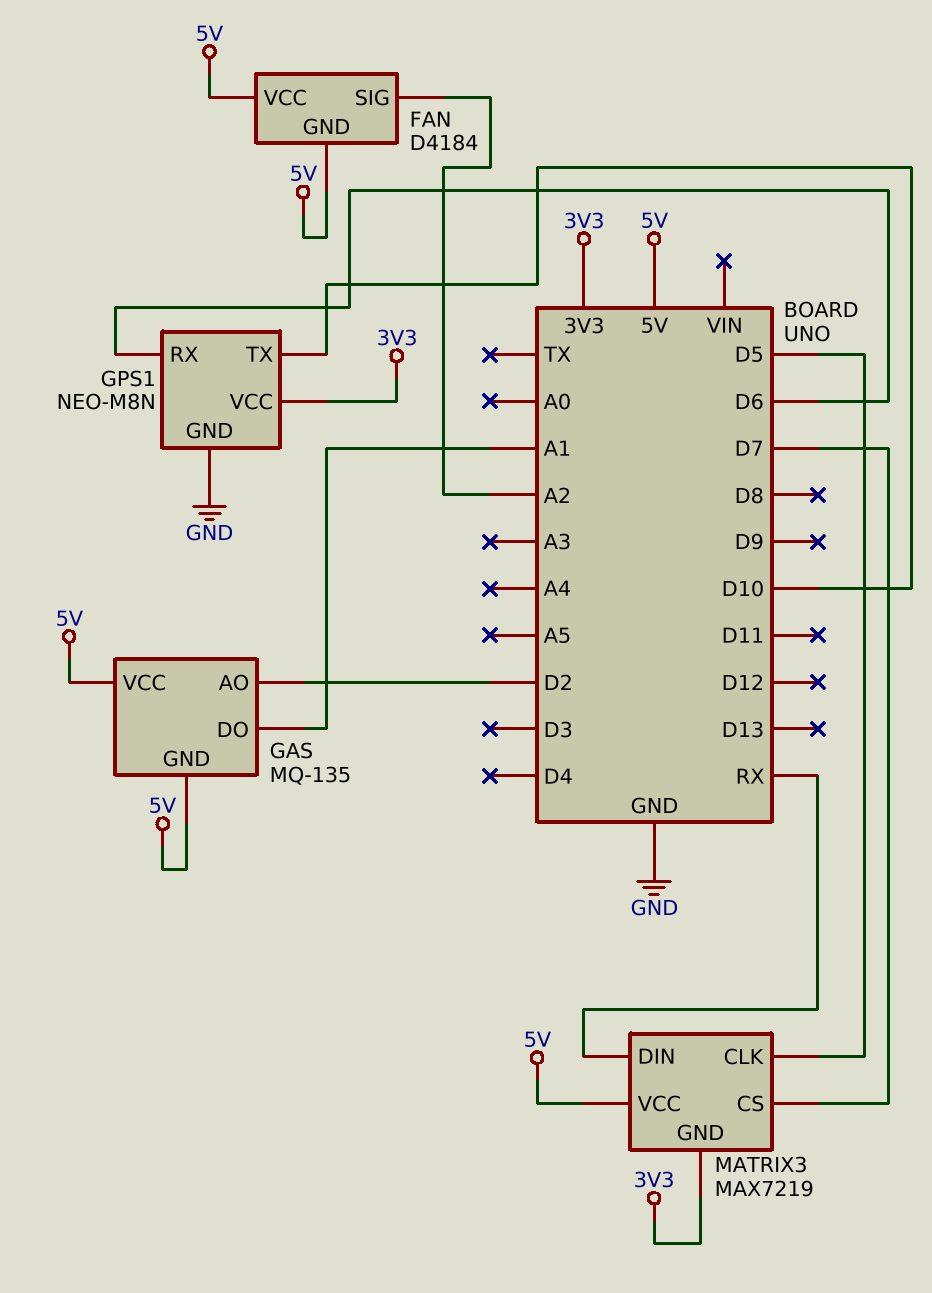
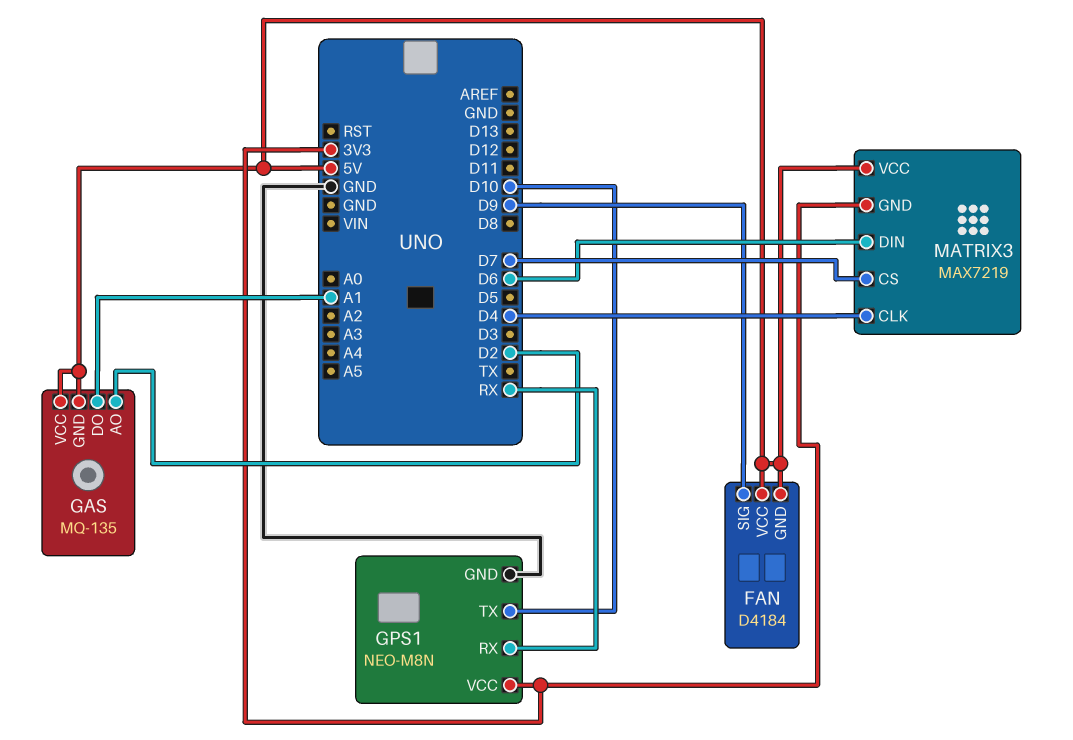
FAN pin SIG: A2 -> D9
GPS1 pin RX: D6 -> RX
MATRIX3 pin CLK: D5 -> D4
MATRIX3 pin DIN: RX -> D6

